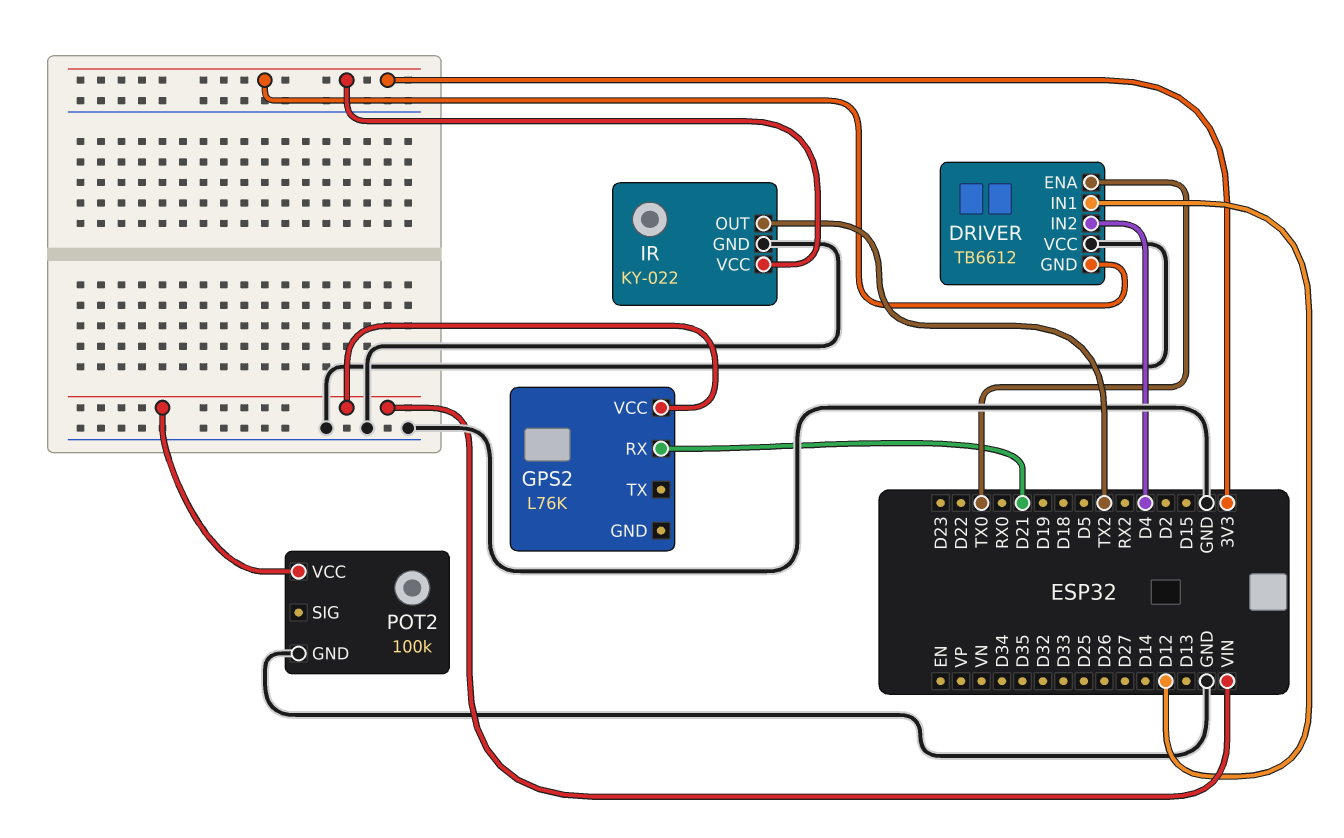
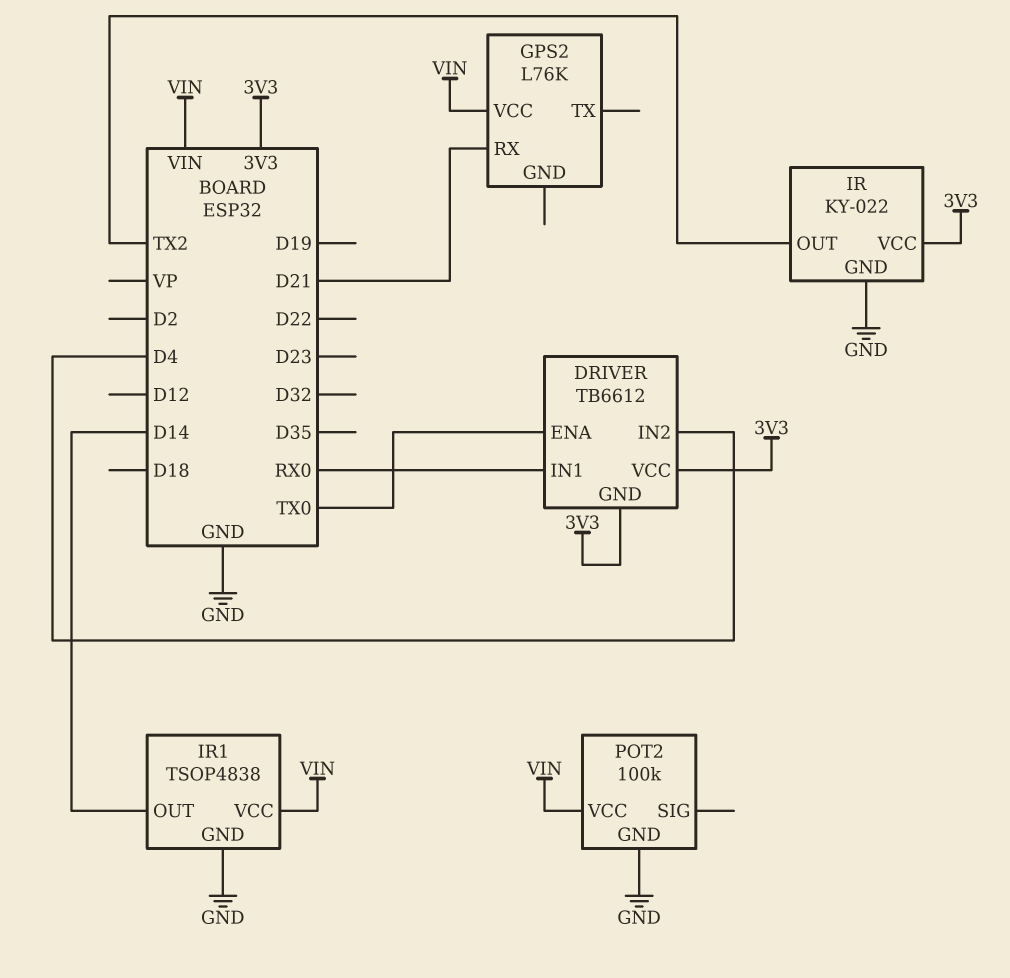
DRIVER pin IN1: D12 -> RX0
DRIVER pin VCC: GND -> 3V3
IR1: none -> TSOP4838
IR1 pin GND: none -> GND
IR1 pin OUT: none -> D14
IR1 pin VCC: none -> VIN

